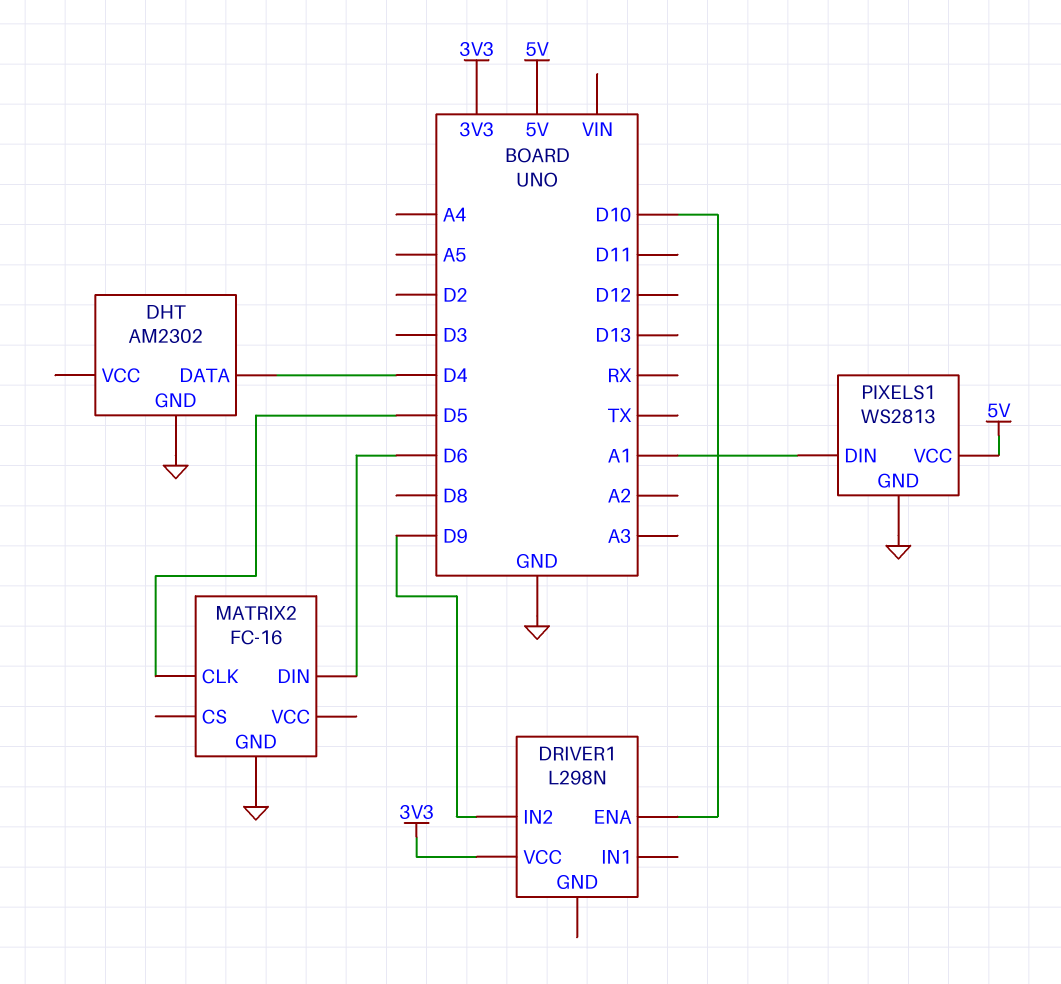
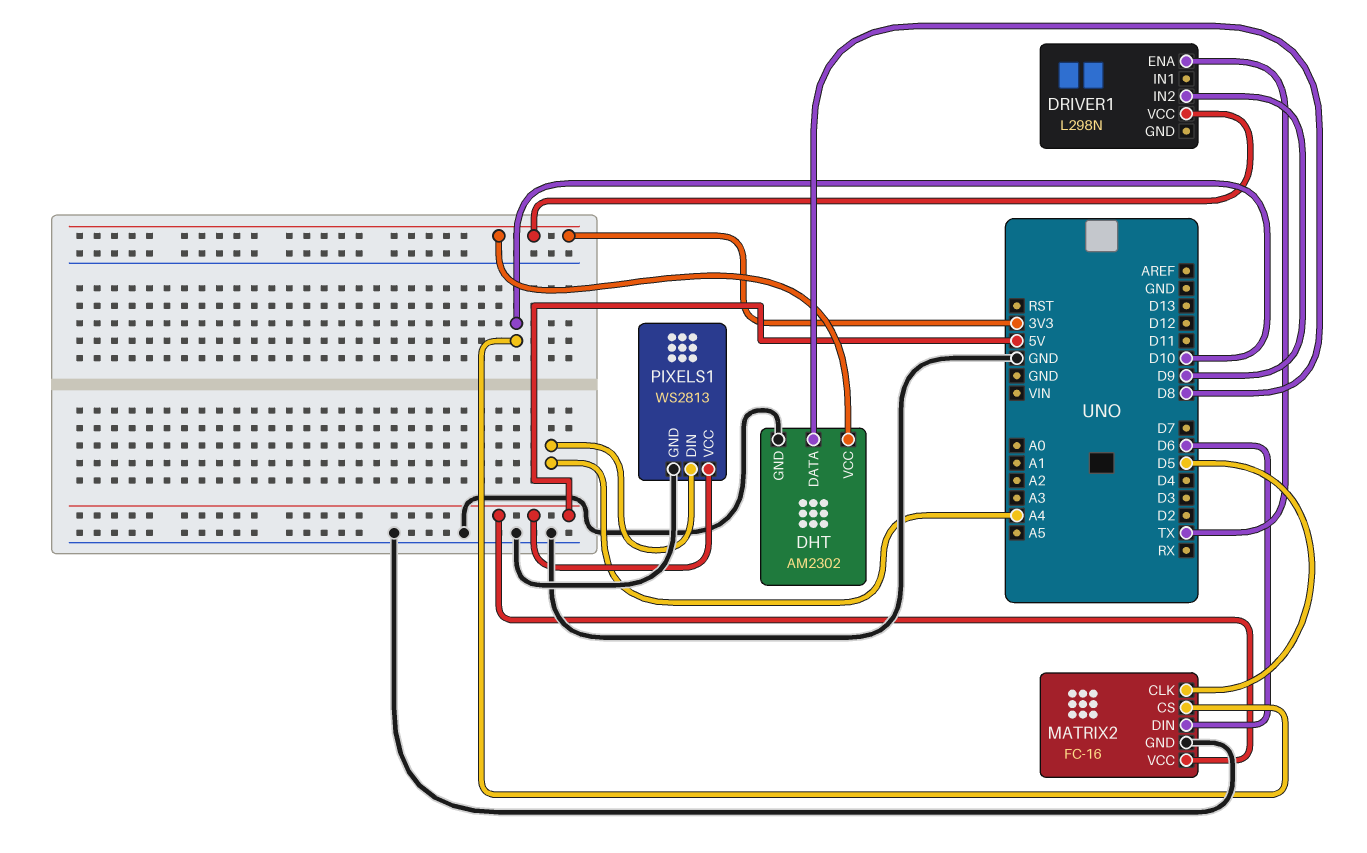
DHT pin DATA: D4 -> D8
DHT pin VCC: none -> 3V3
DRIVER1 pin ENA: D10 -> TX
MATRIX2 pin CS: none -> D10
MATRIX2 pin VCC: none -> 5V
PIXELS1 pin DIN: A1 -> A4

